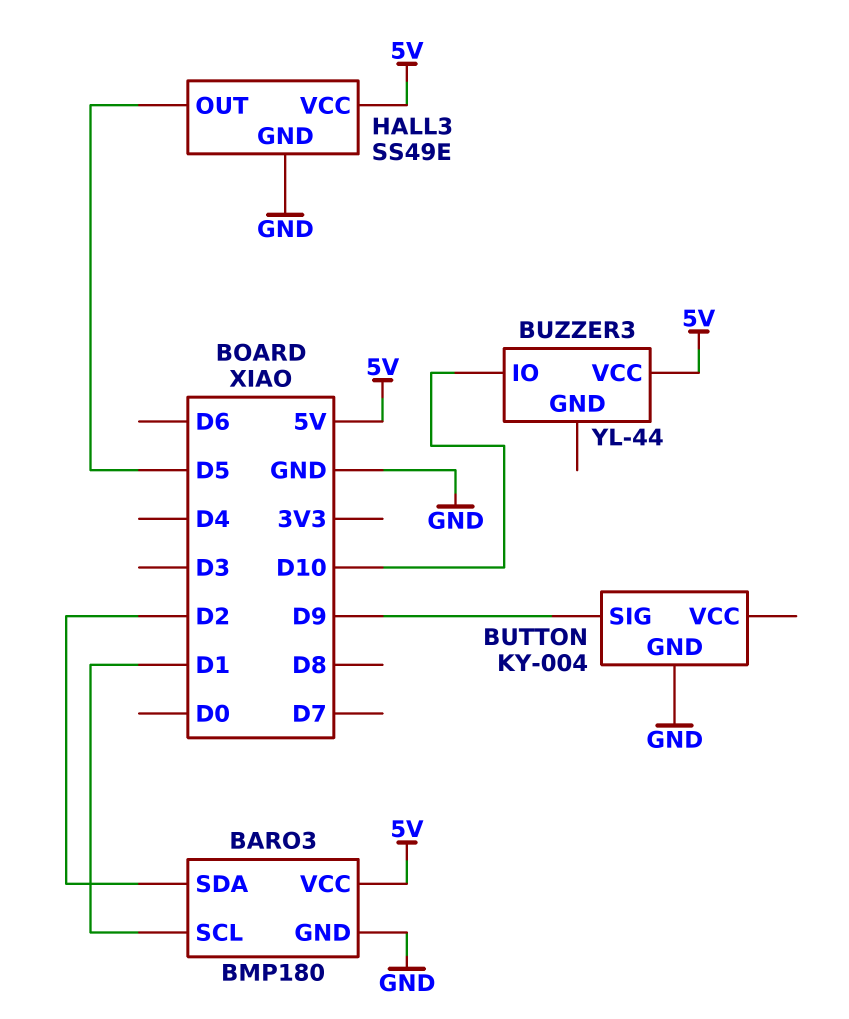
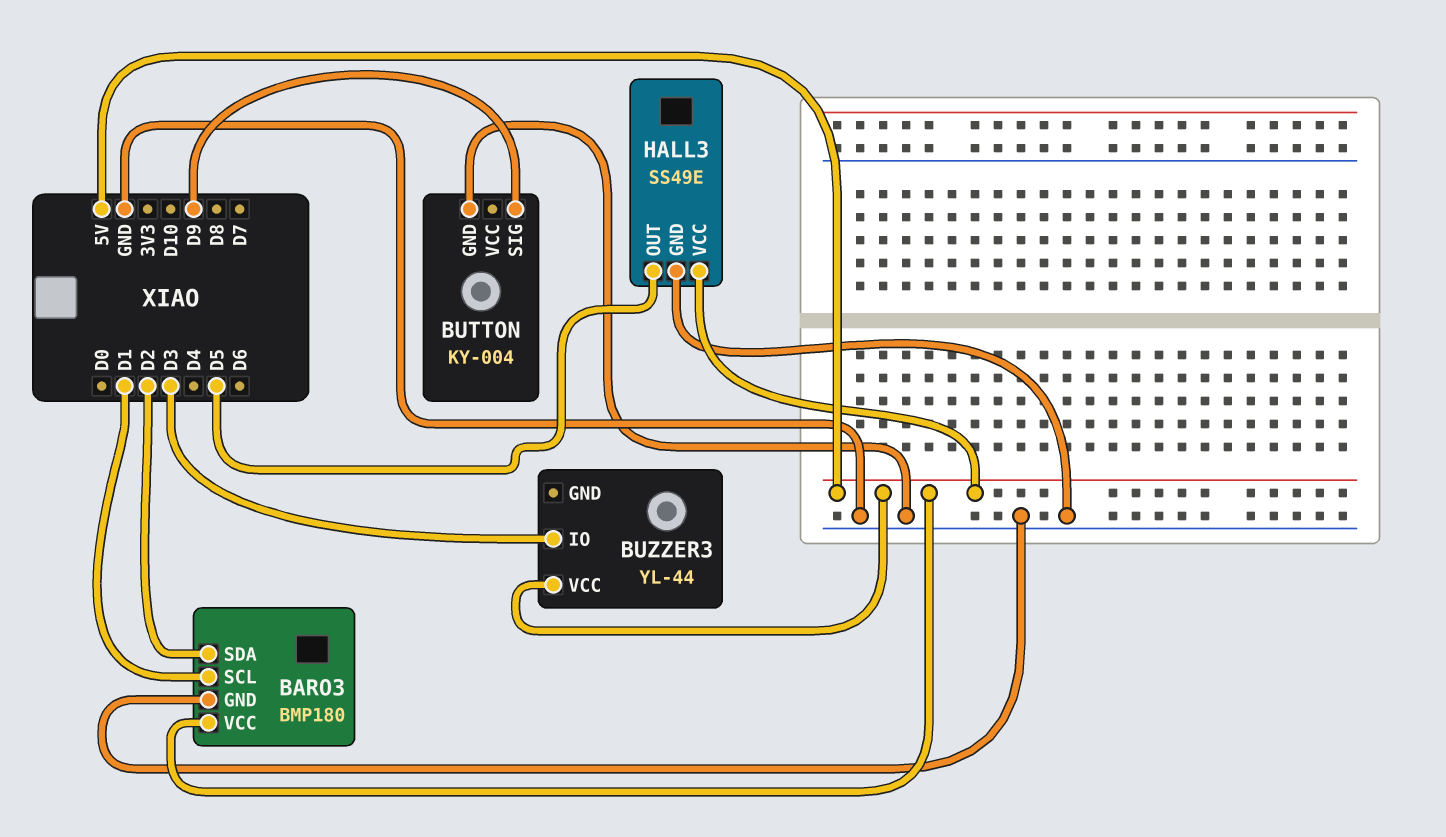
BUZZER3 pin IO: D10 -> D3

